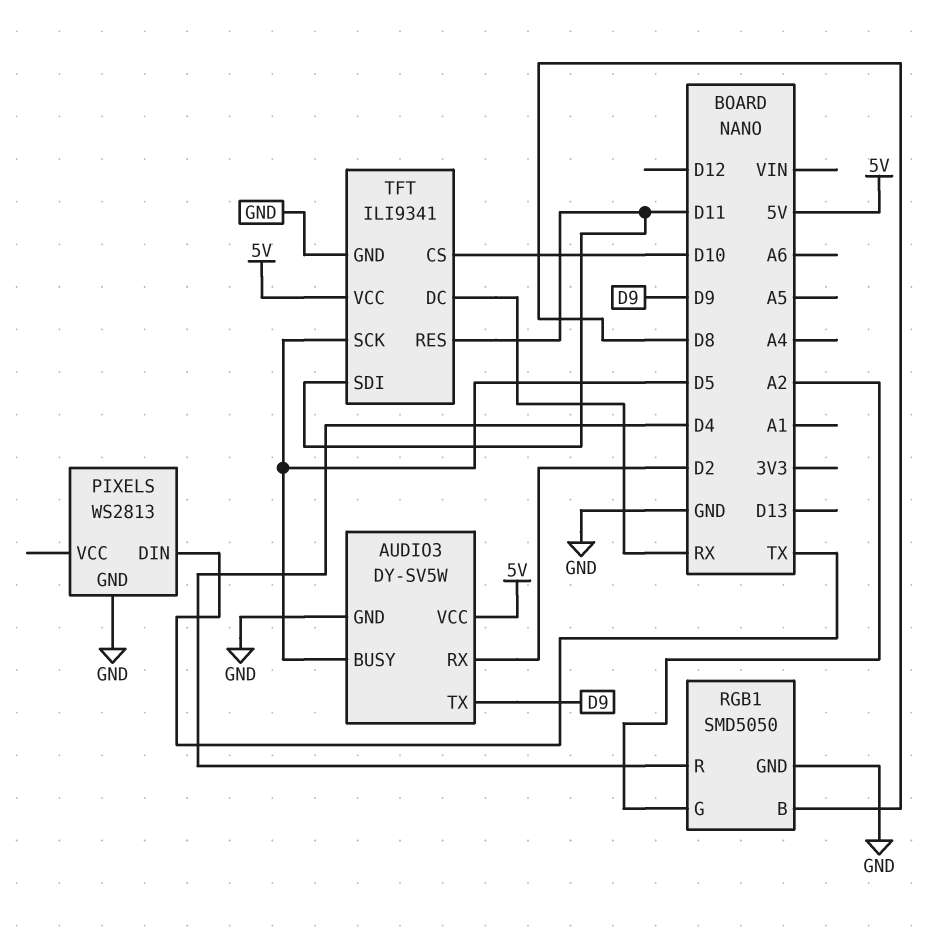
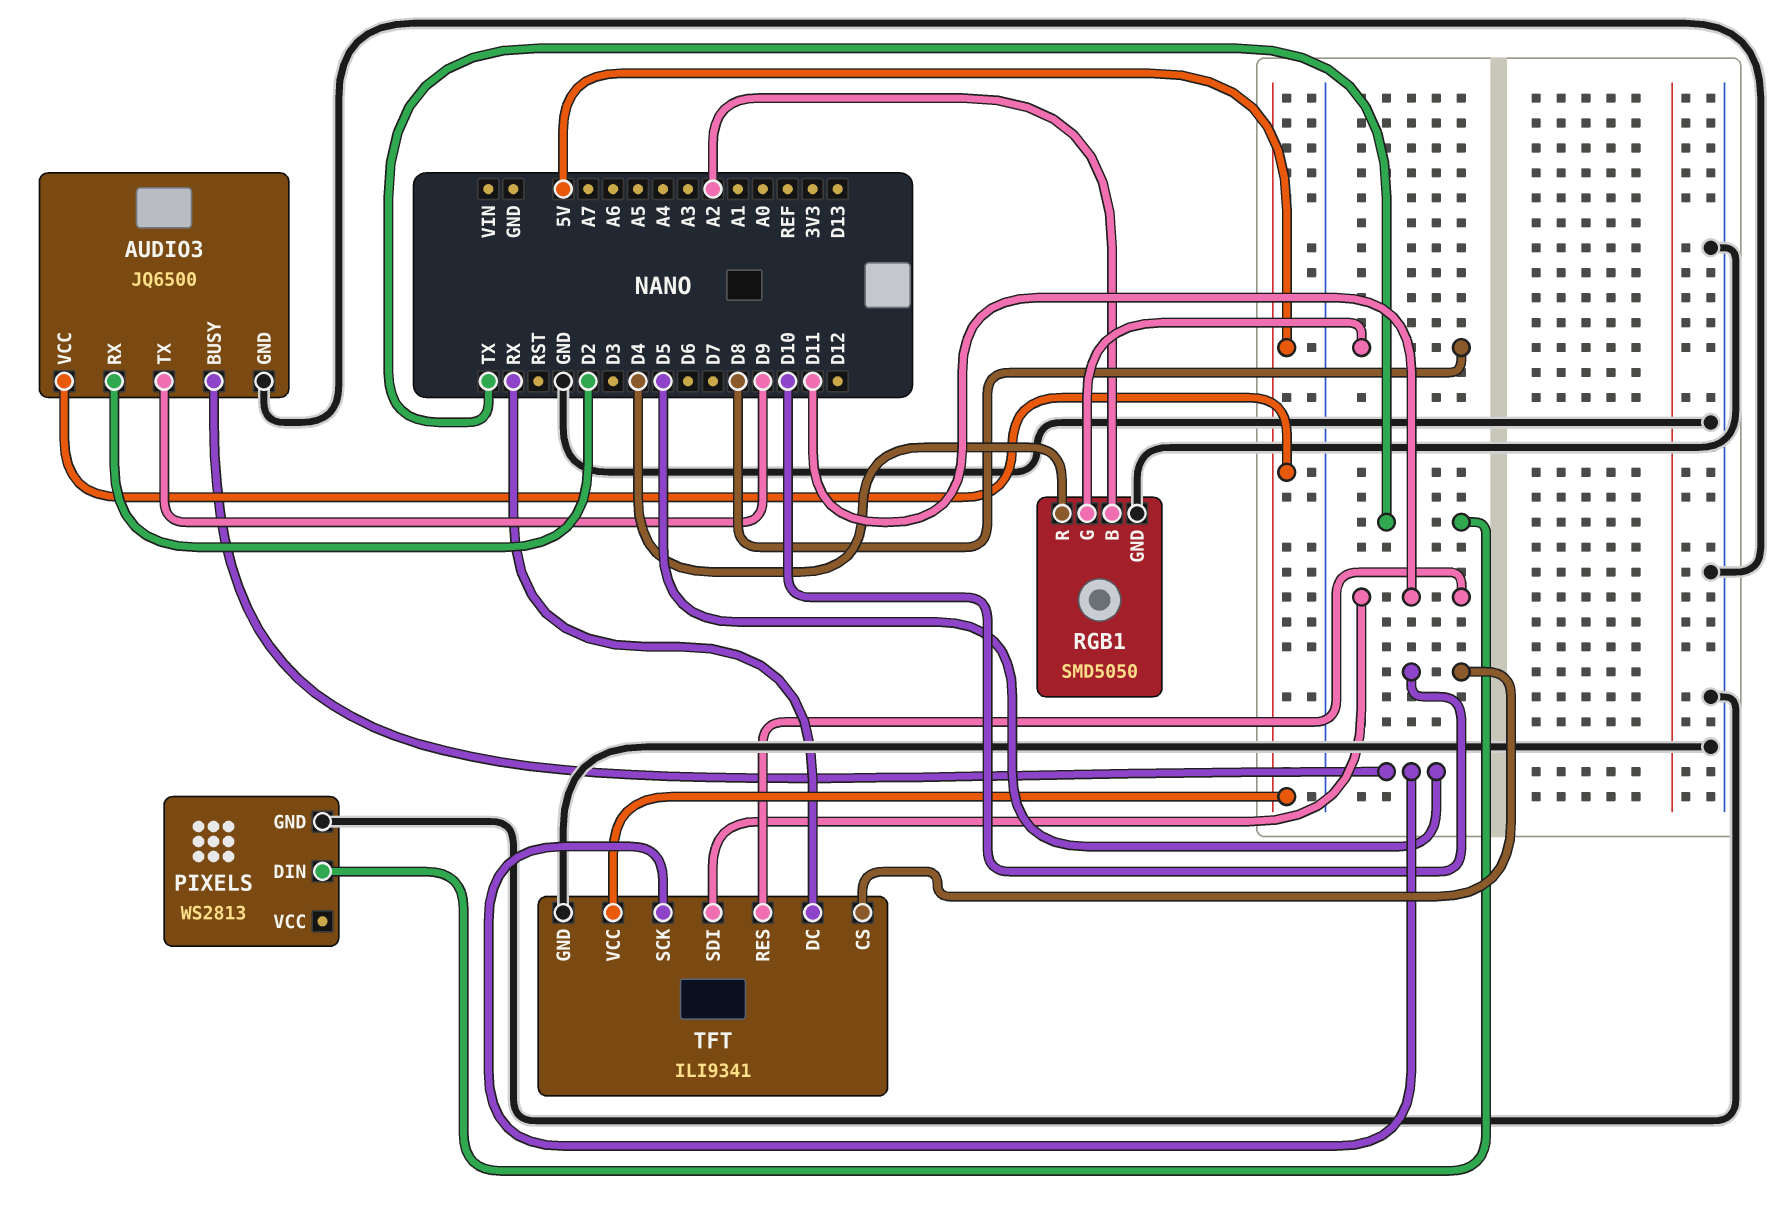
AUDIO3: DY-SV5W -> JQ6500
RGB1 pin B: D8 -> A2
RGB1 pin G: A2 -> D8

